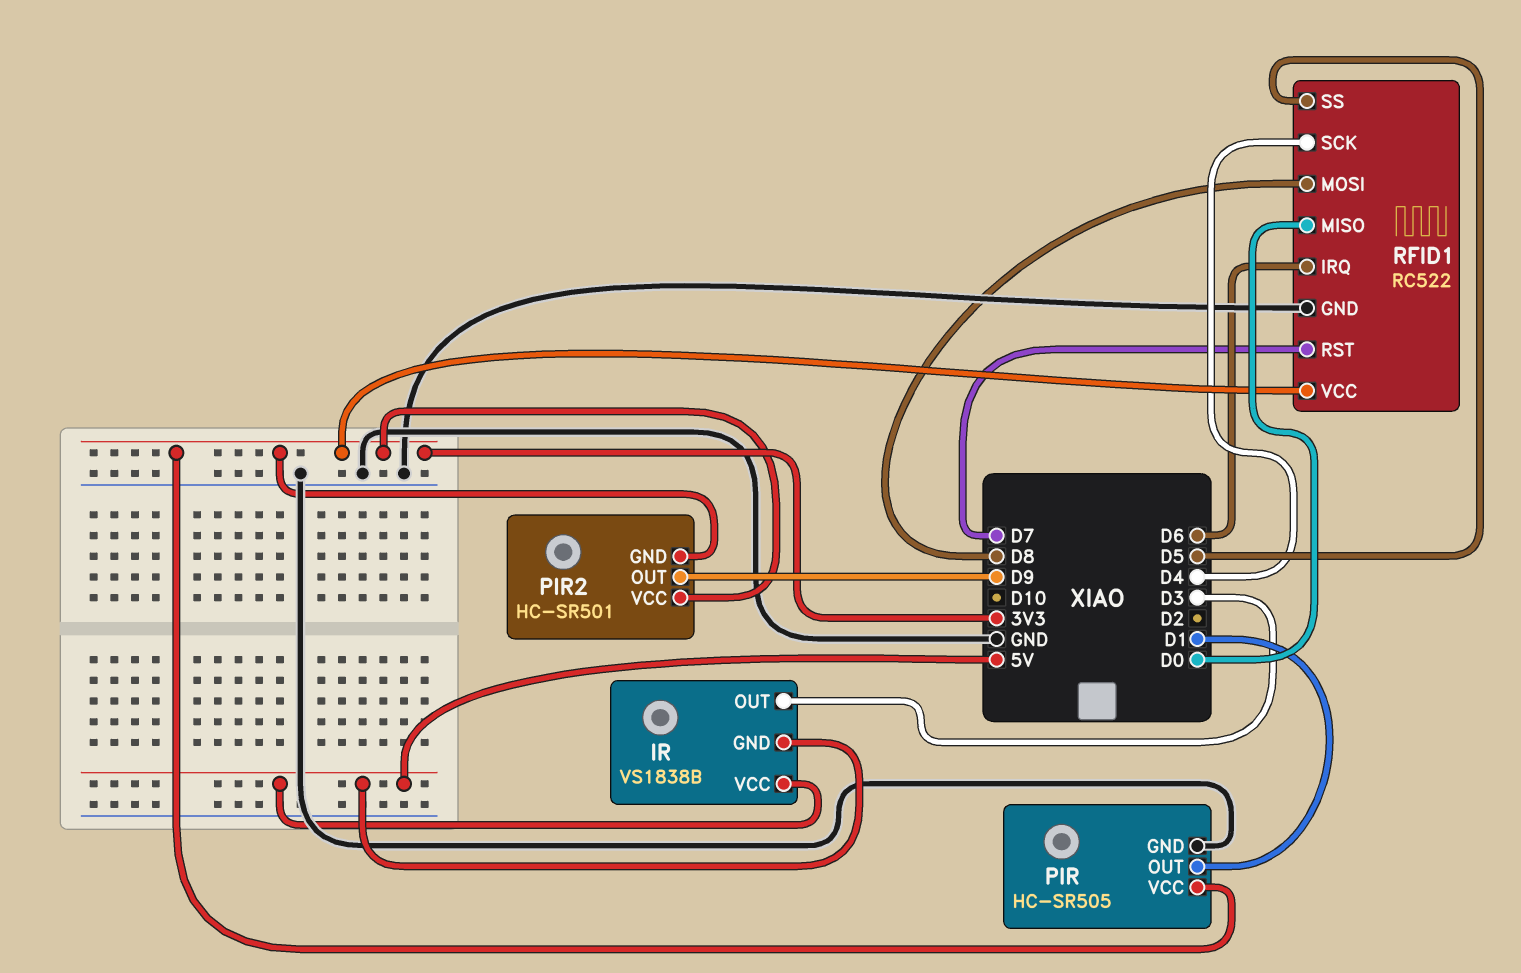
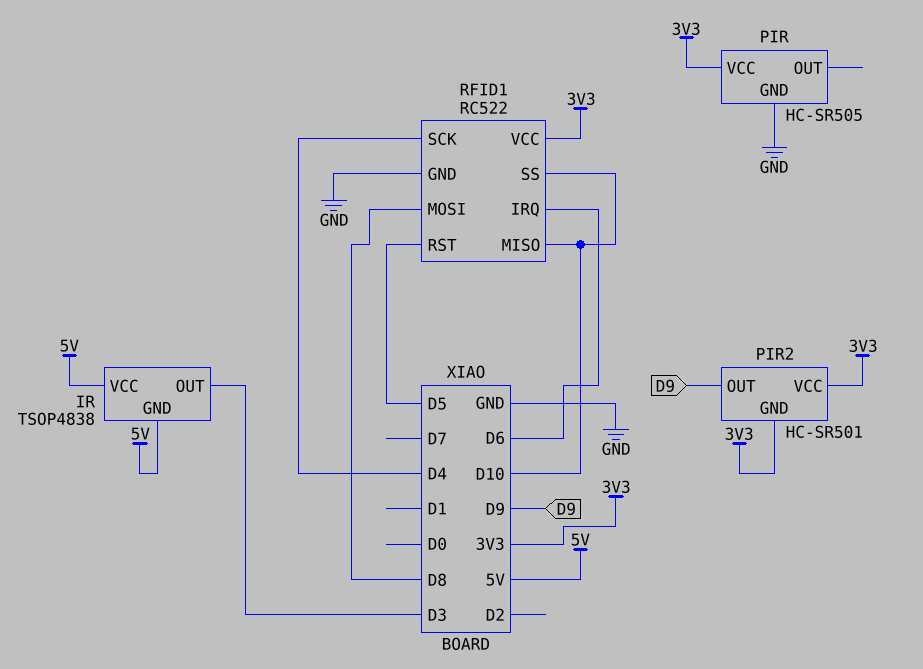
IR: VS1838B -> TSOP4838
PIR pin OUT: D1 -> none
RFID1 pin MISO: D0 -> D10
RFID1 pin RST: D7 -> D5
RFID1 pin SS: D5 -> D10

